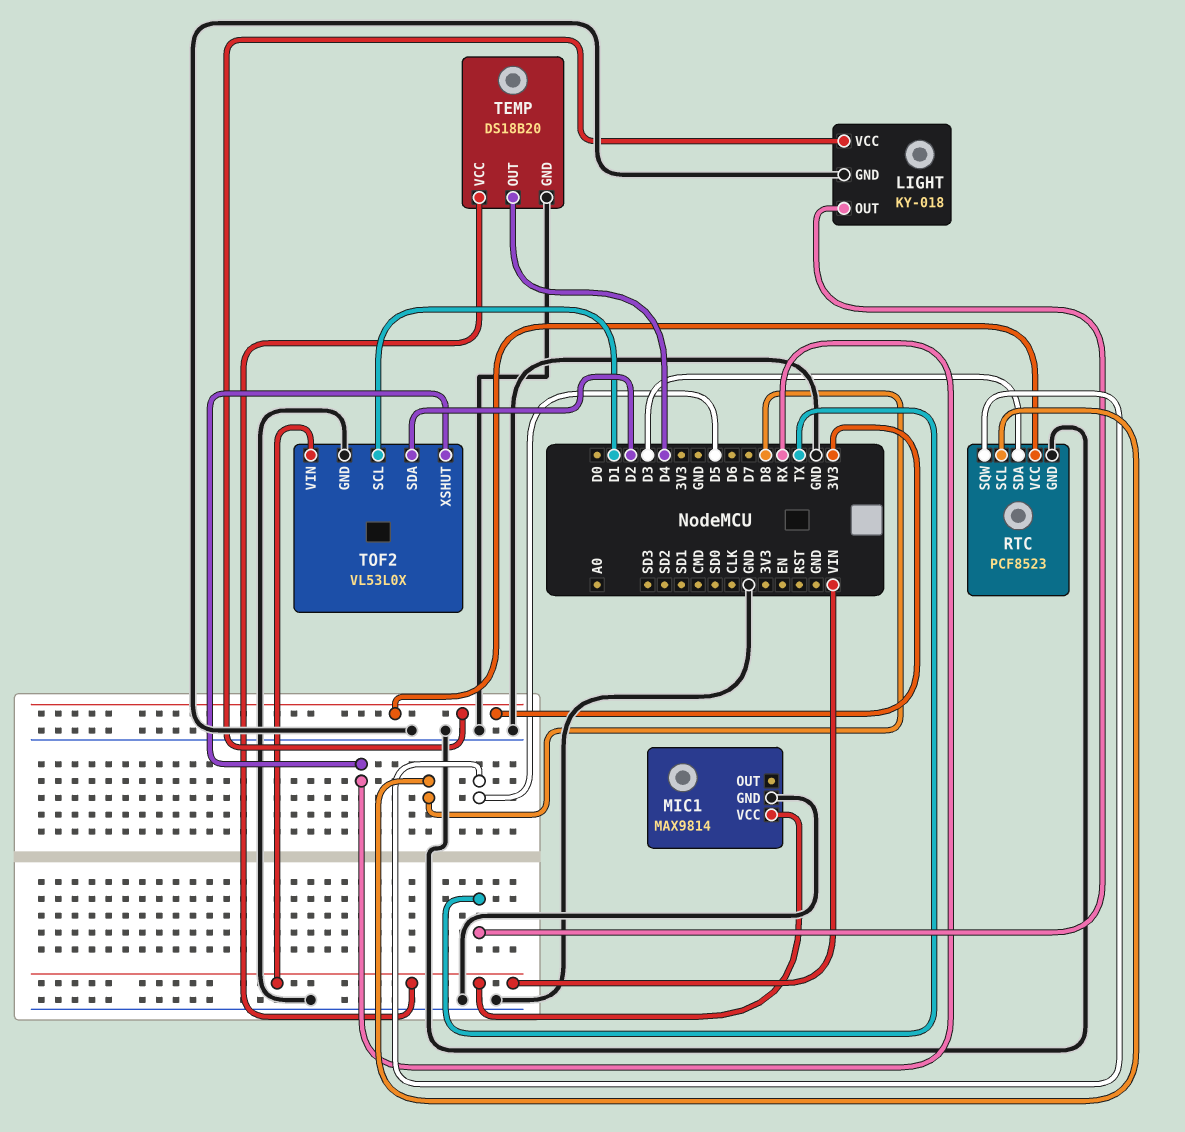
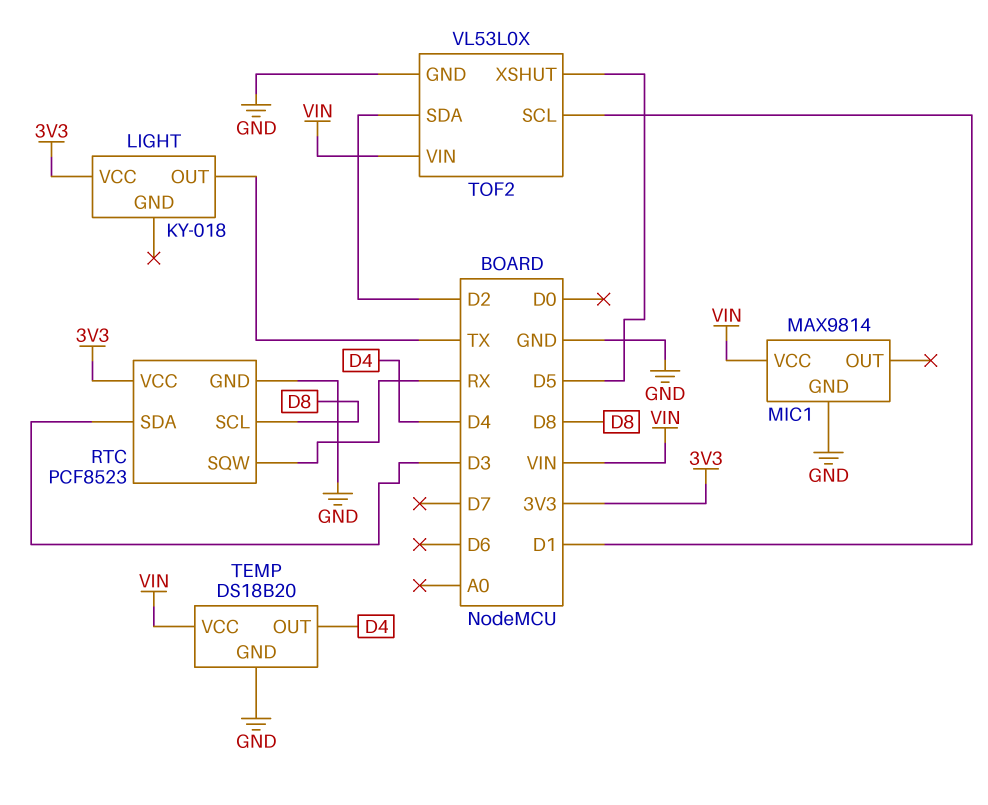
LIGHT pin GND: GND -> none
RTC pin SQW: D5 -> RX
TOF2 pin XSHUT: RX -> D5

